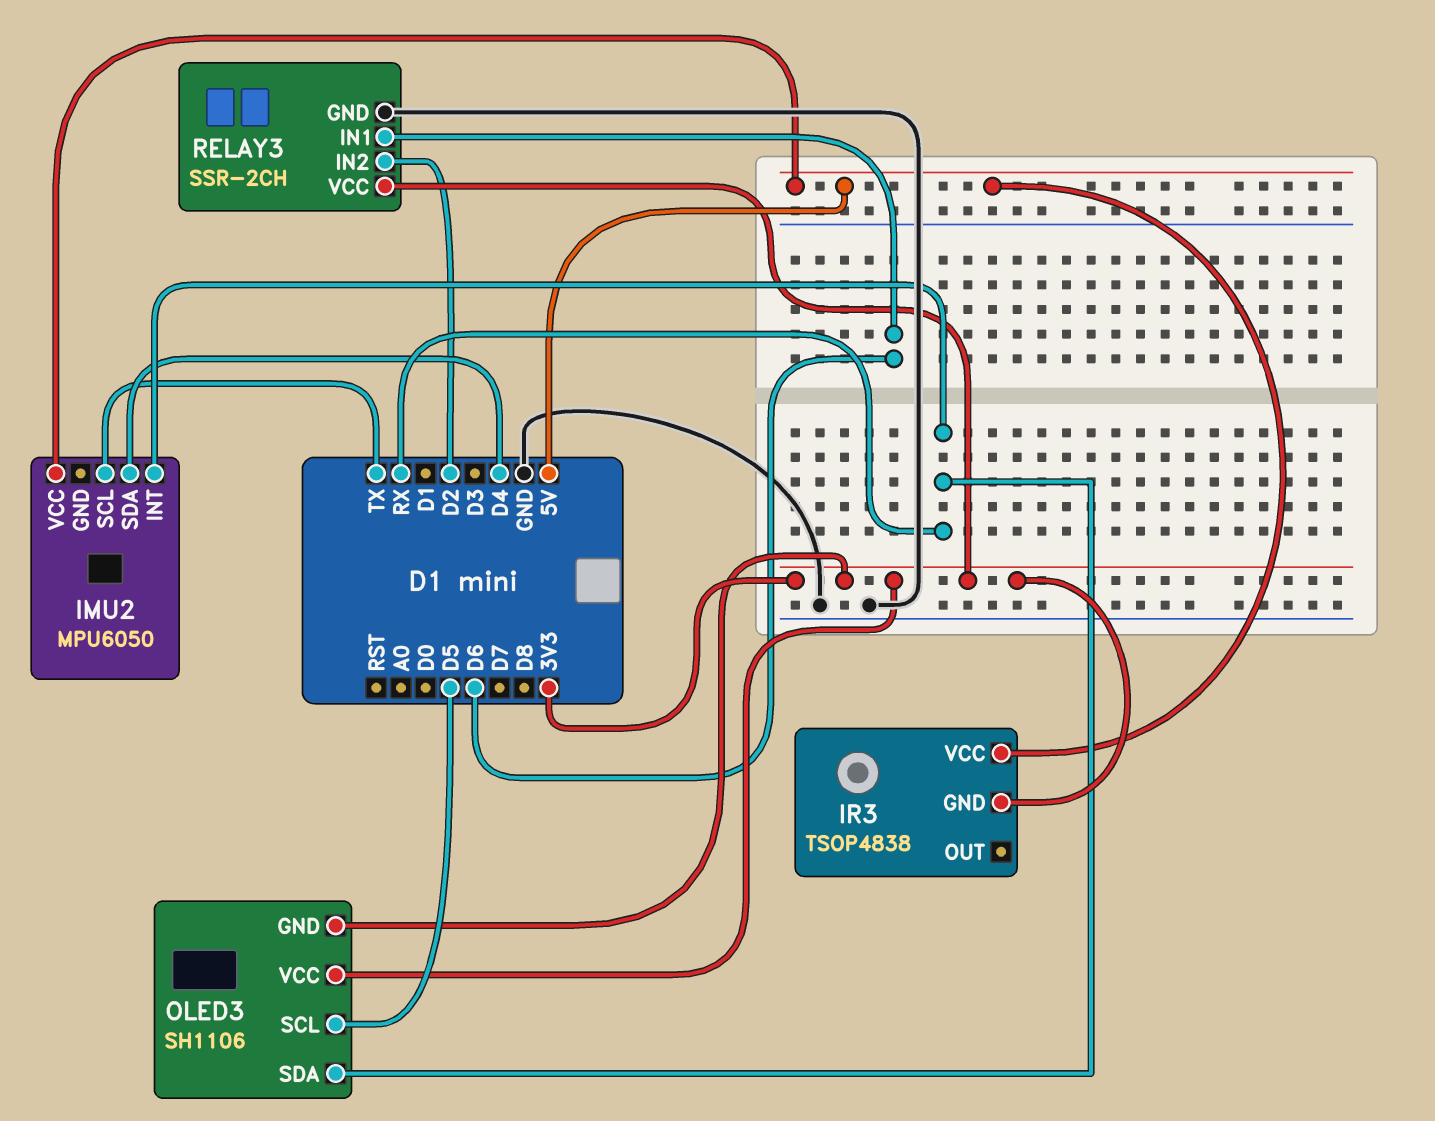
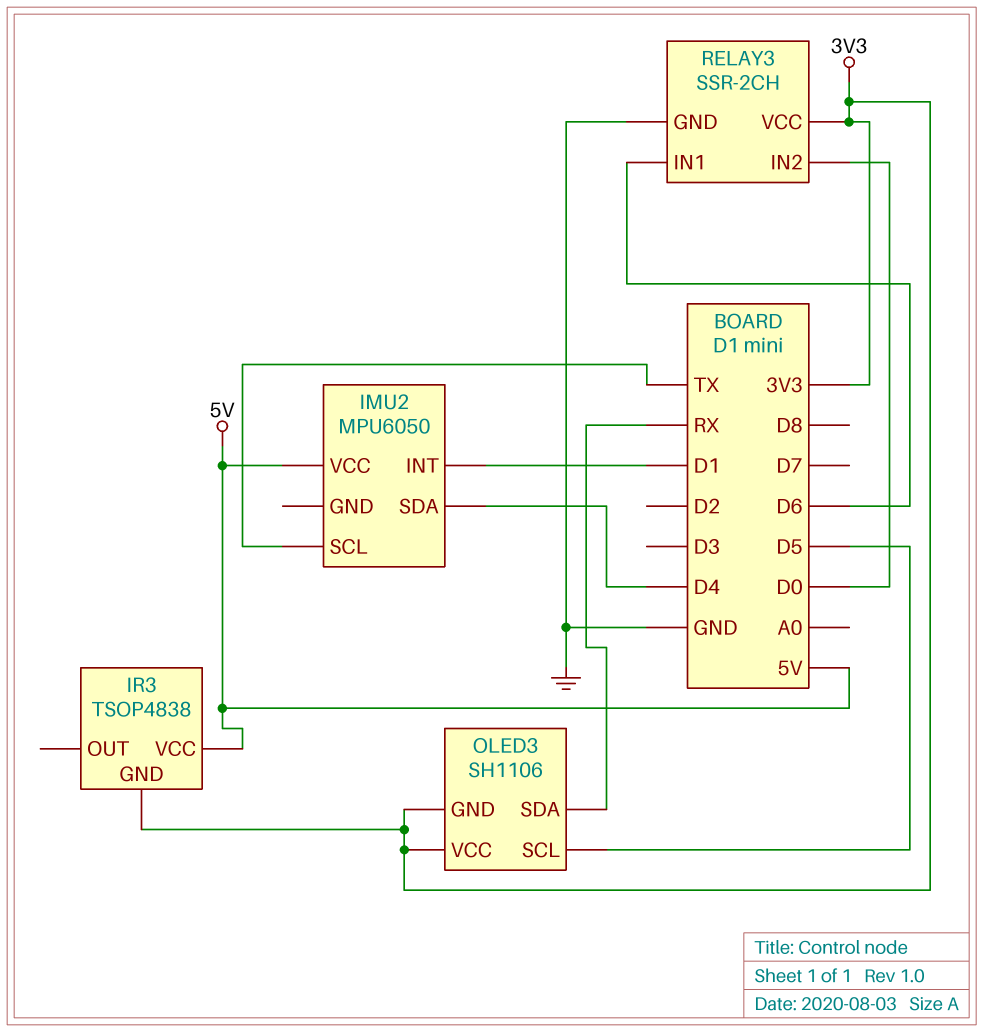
IMU2 pin INT: RX -> D1
RELAY3 pin IN2: D2 -> D0

